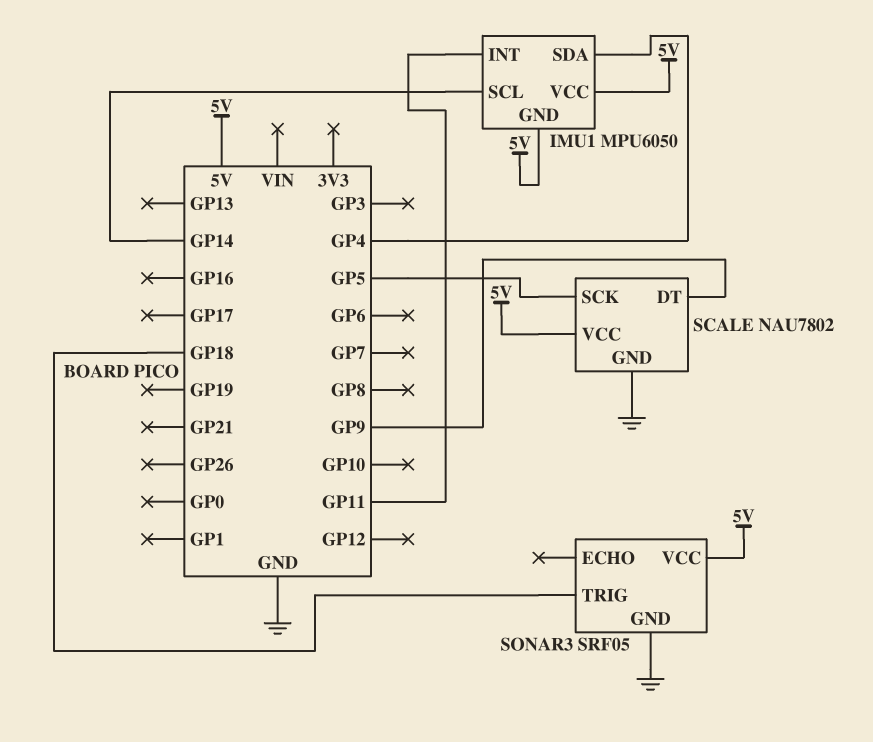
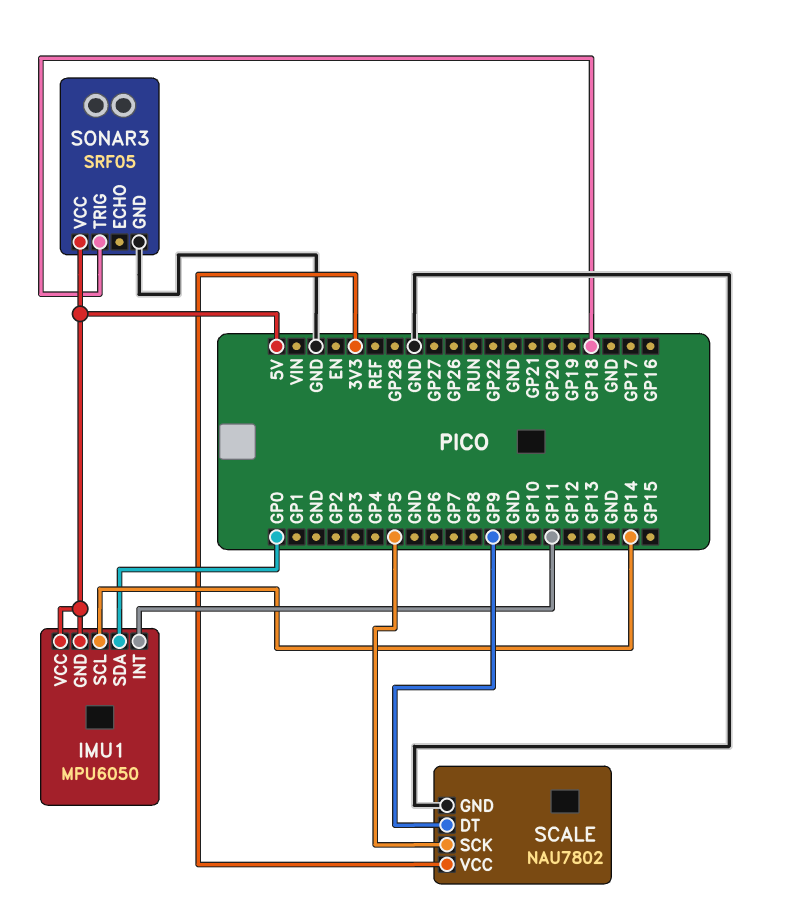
IMU1 pin SDA: GP4 -> GP0
SCALE pin VCC: 5V -> 3V3

